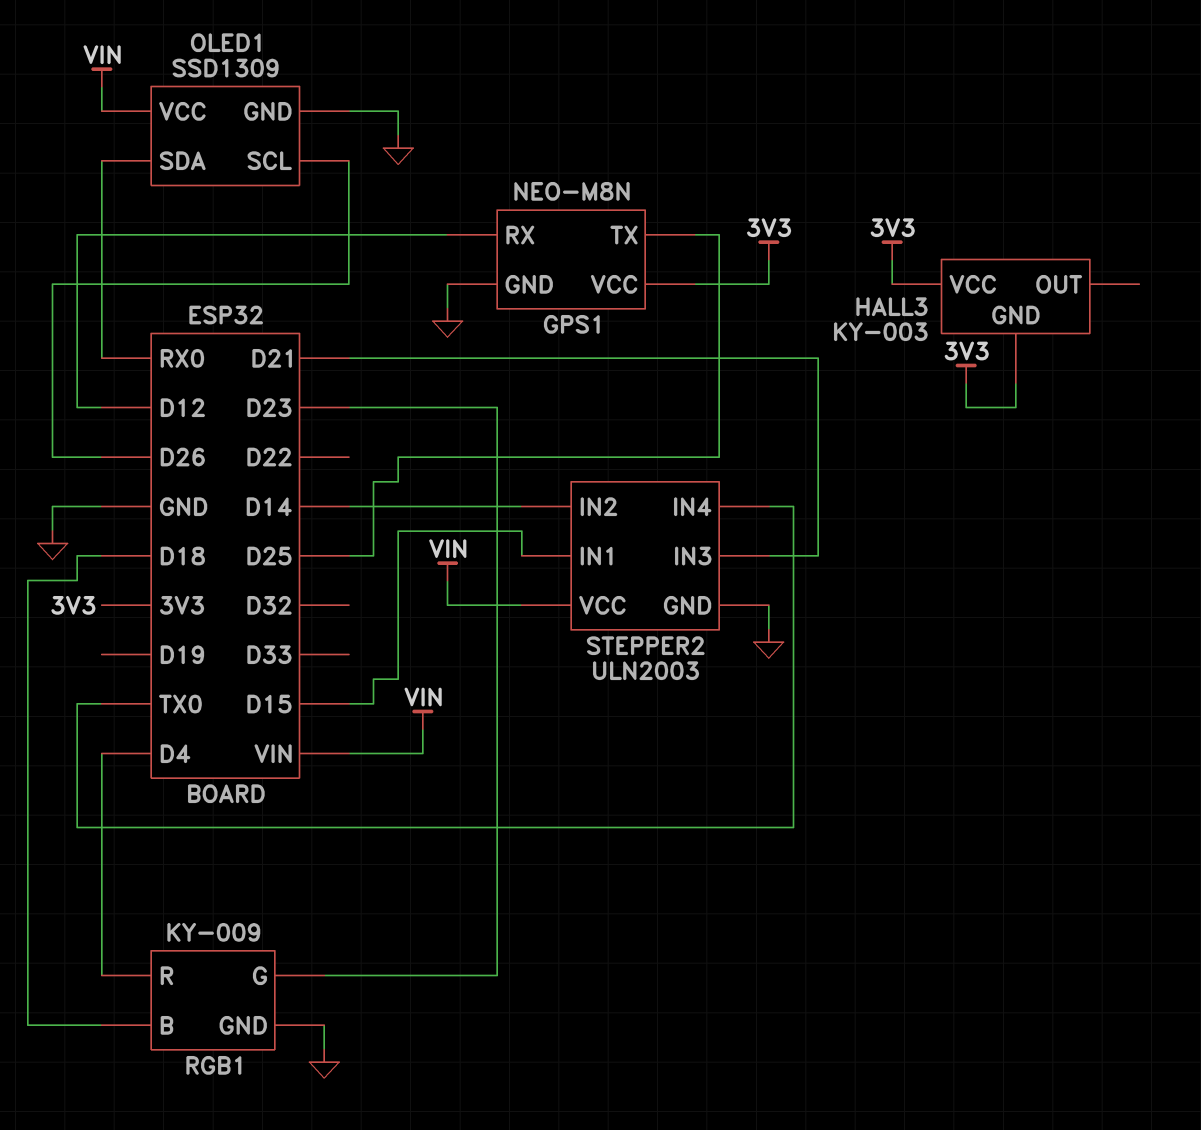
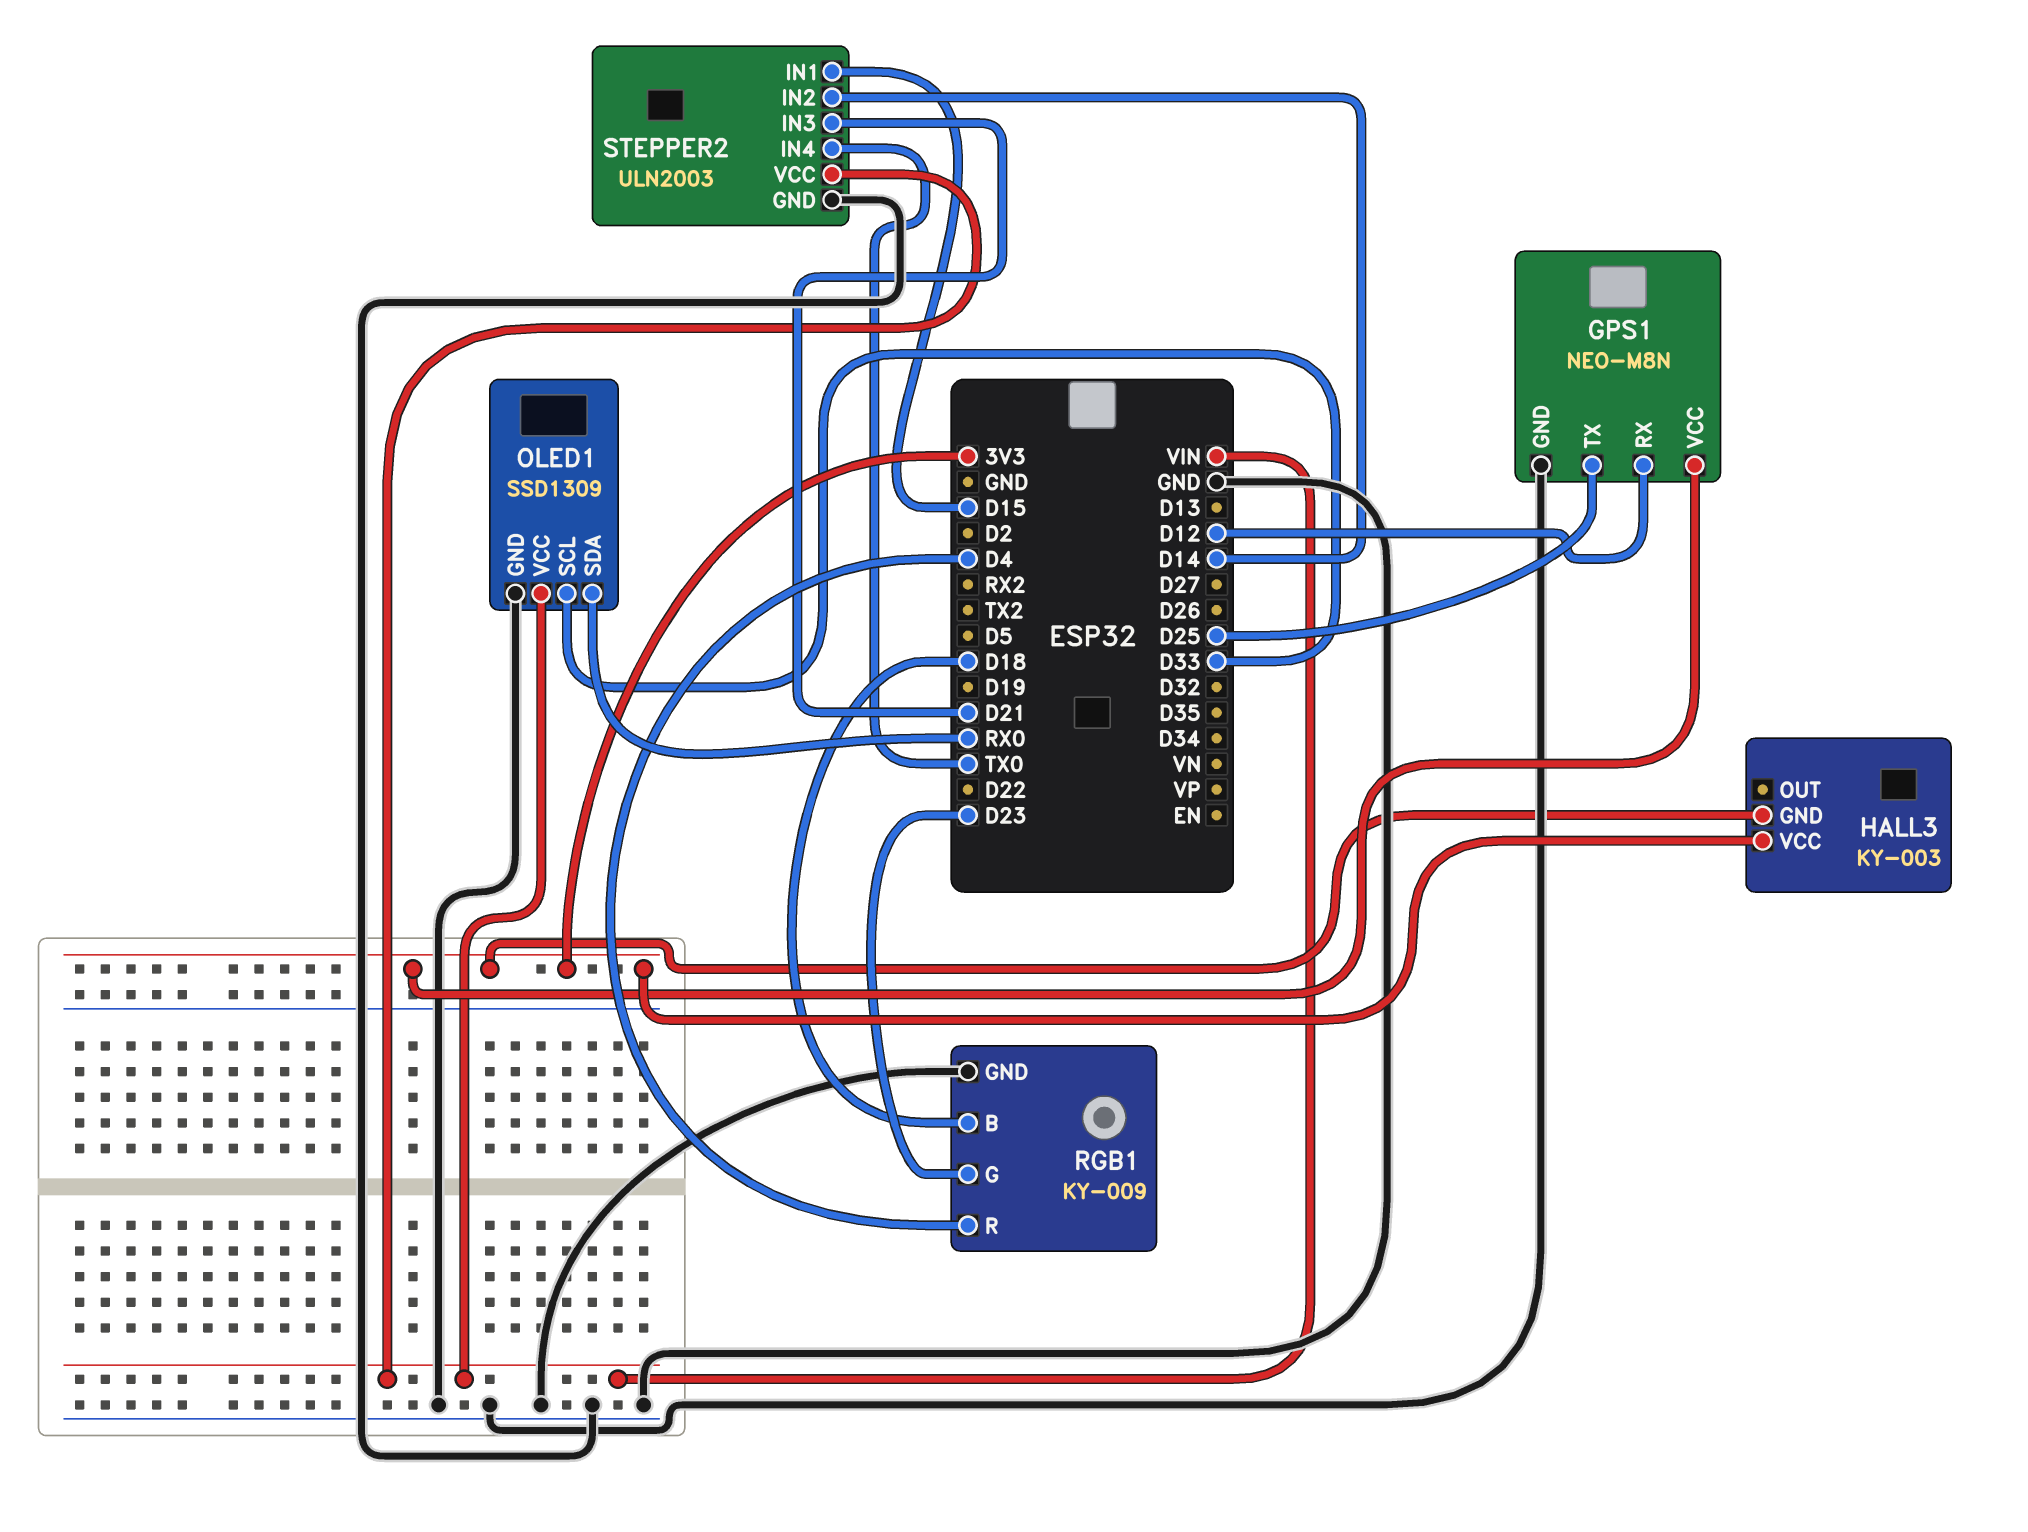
OLED1 pin SCL: D26 -> D33

